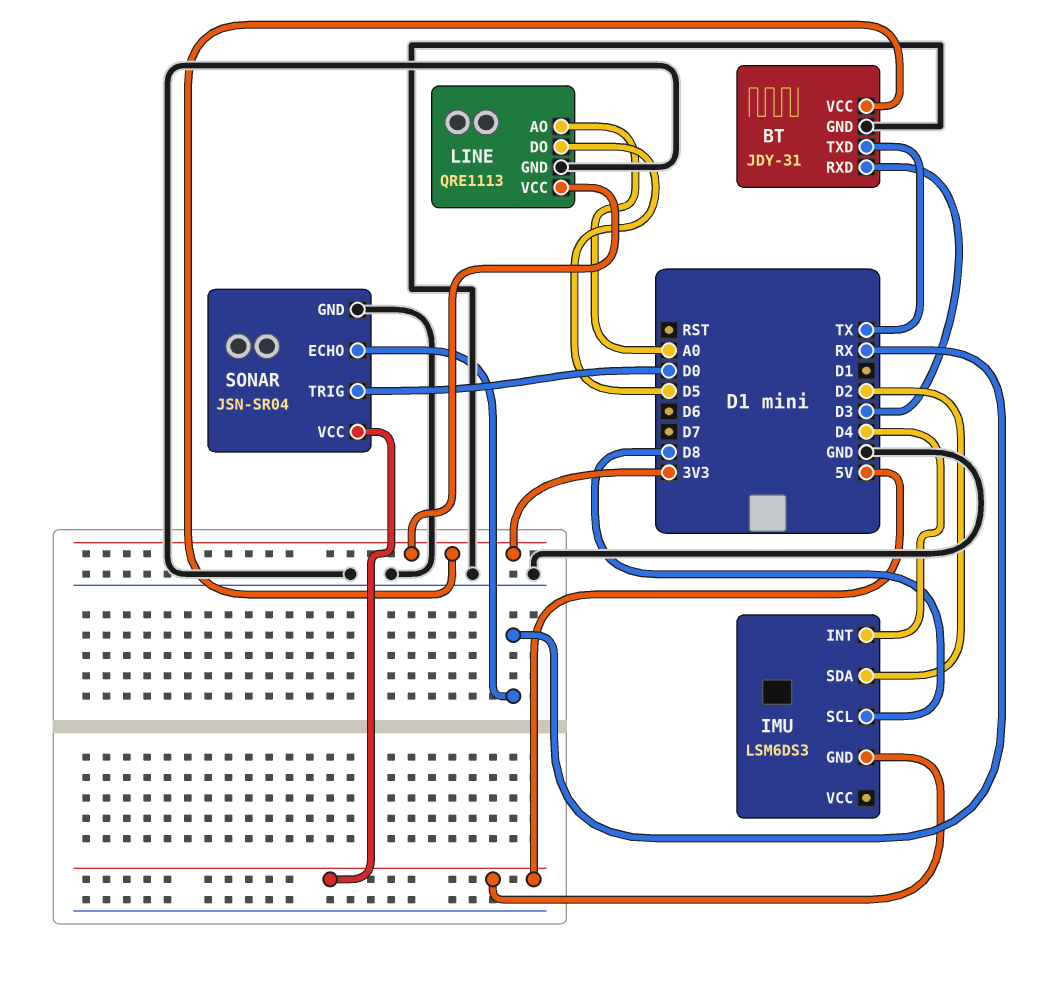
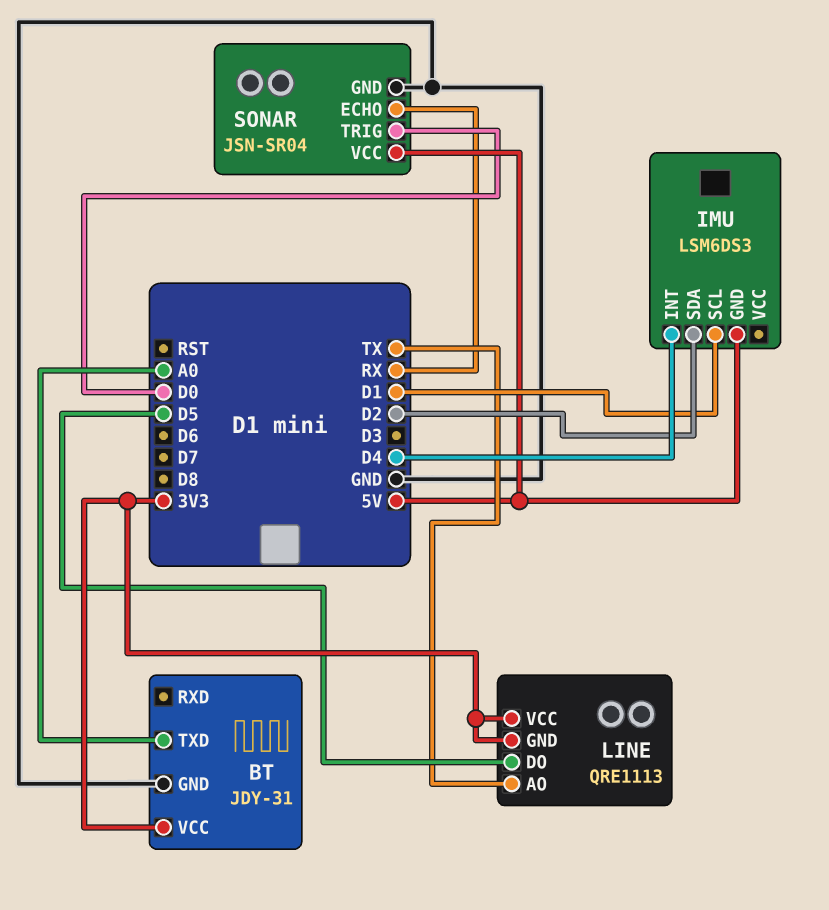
BT pin RXD: D3 -> none
BT pin TXD: TX -> A0
IMU pin SCL: D8 -> D1
LINE pin AO: A0 -> TX
LINE pin GND: GND -> 3V3

